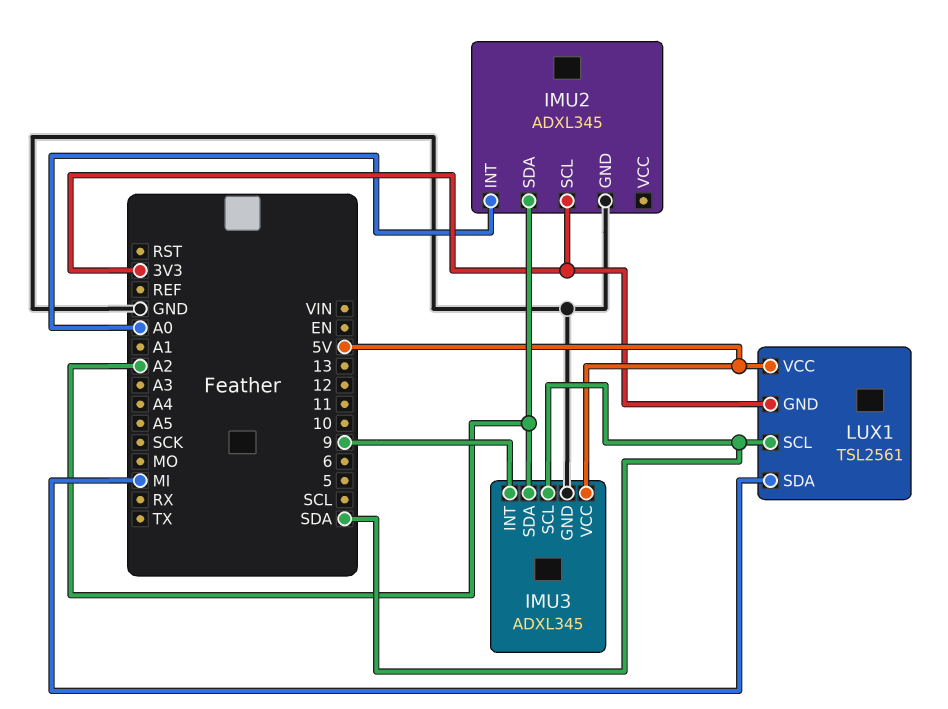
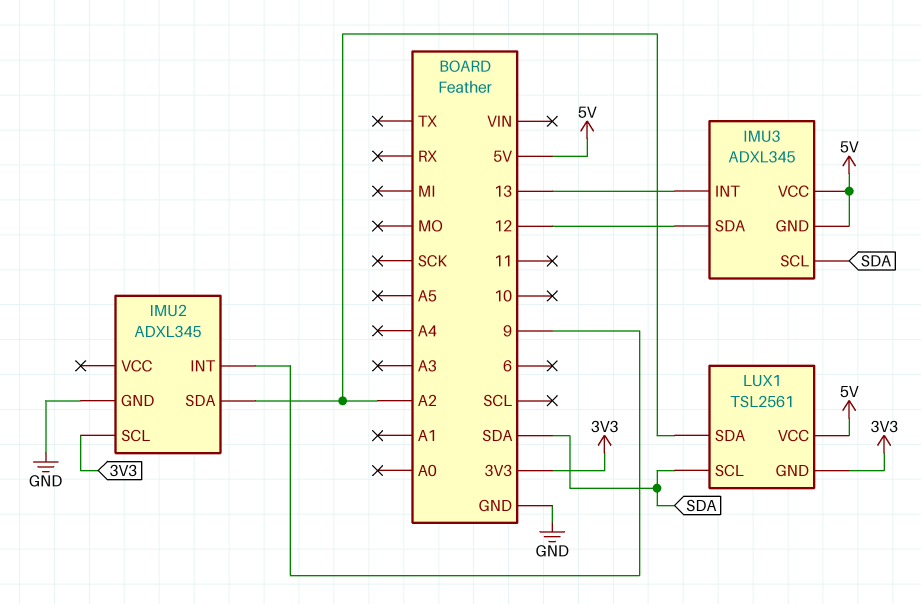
IMU2 pin INT: A0 -> 9
IMU3 pin GND: GND -> 5V
IMU3 pin INT: 9 -> 13
IMU3 pin SDA: A2 -> 12
LUX1 pin SDA: MI -> A2

